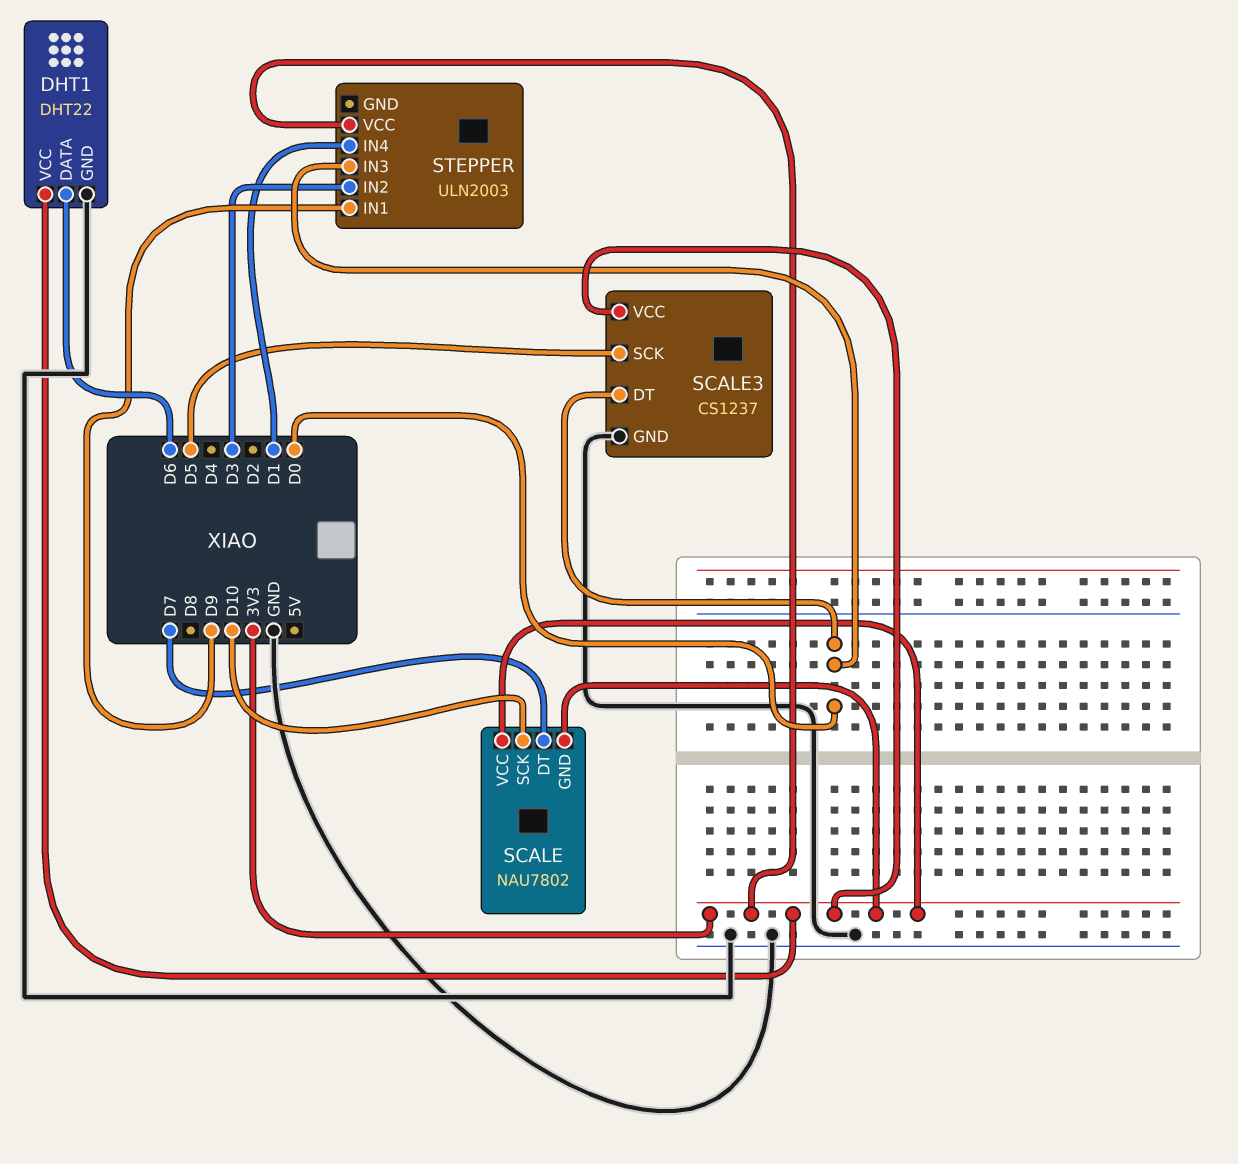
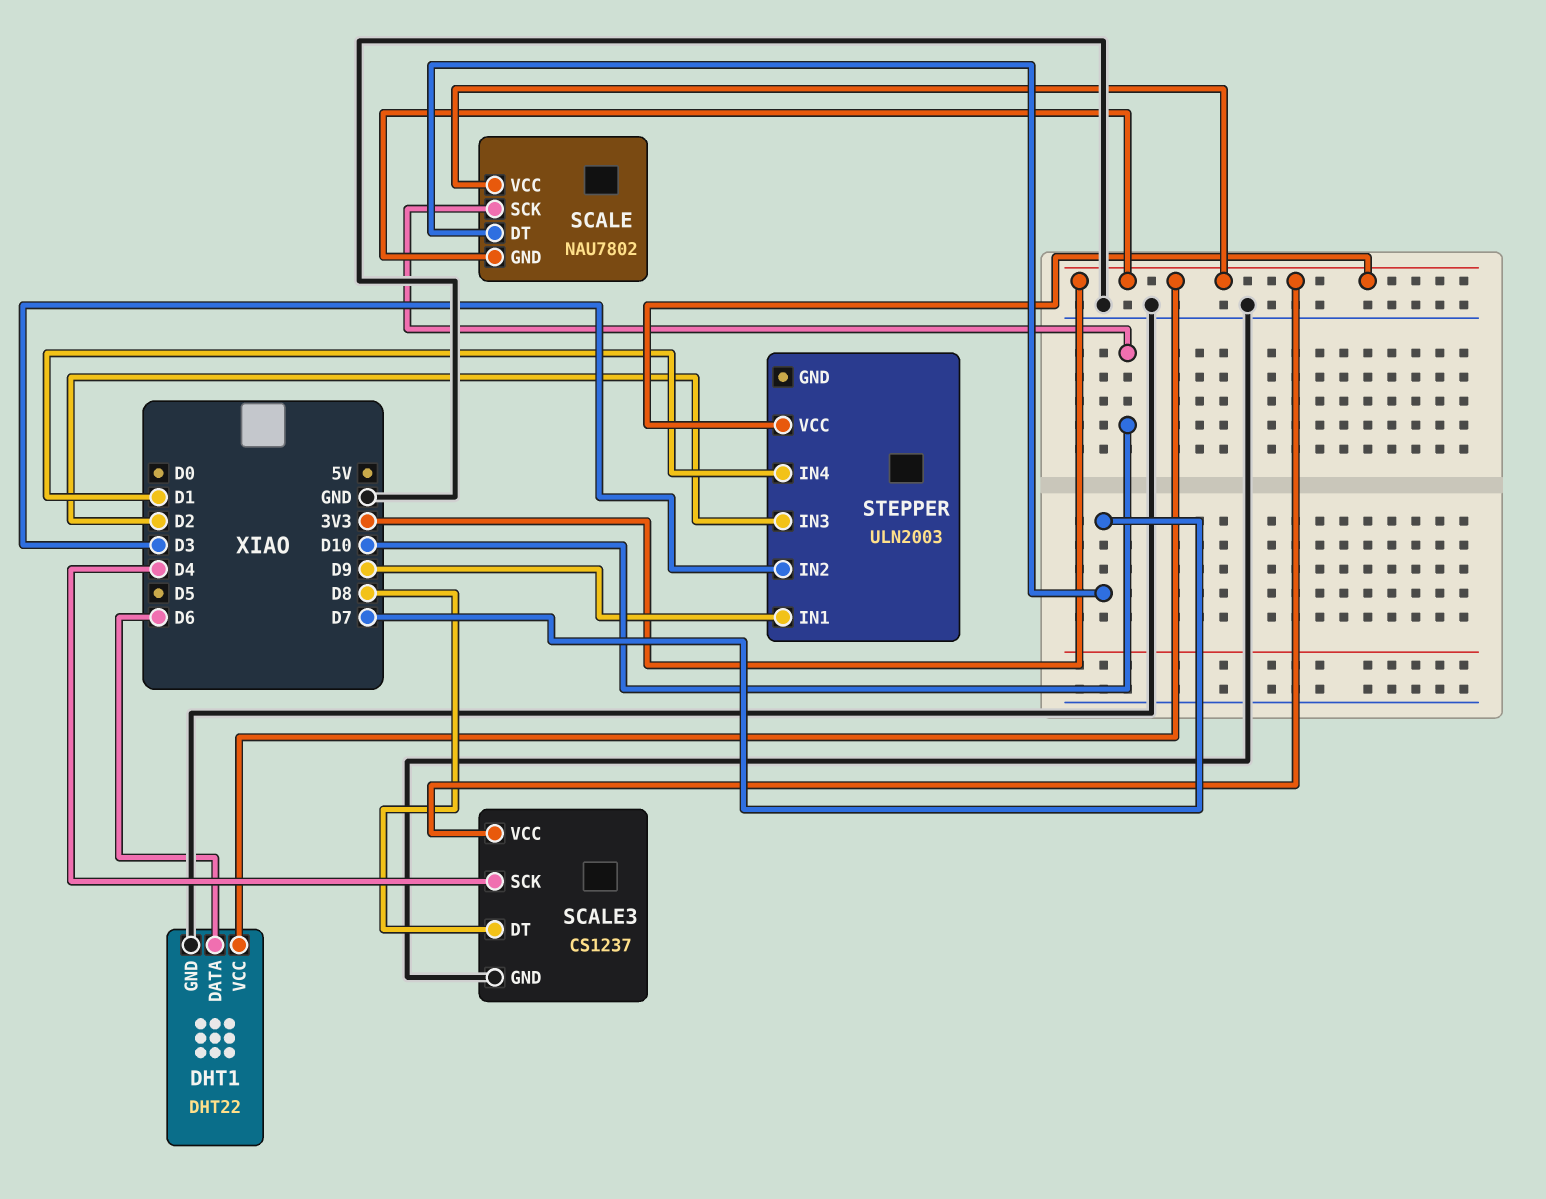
SCALE3 pin DT: D0 -> D8
SCALE3 pin SCK: D5 -> D4
STEPPER pin IN3: D0 -> D2

